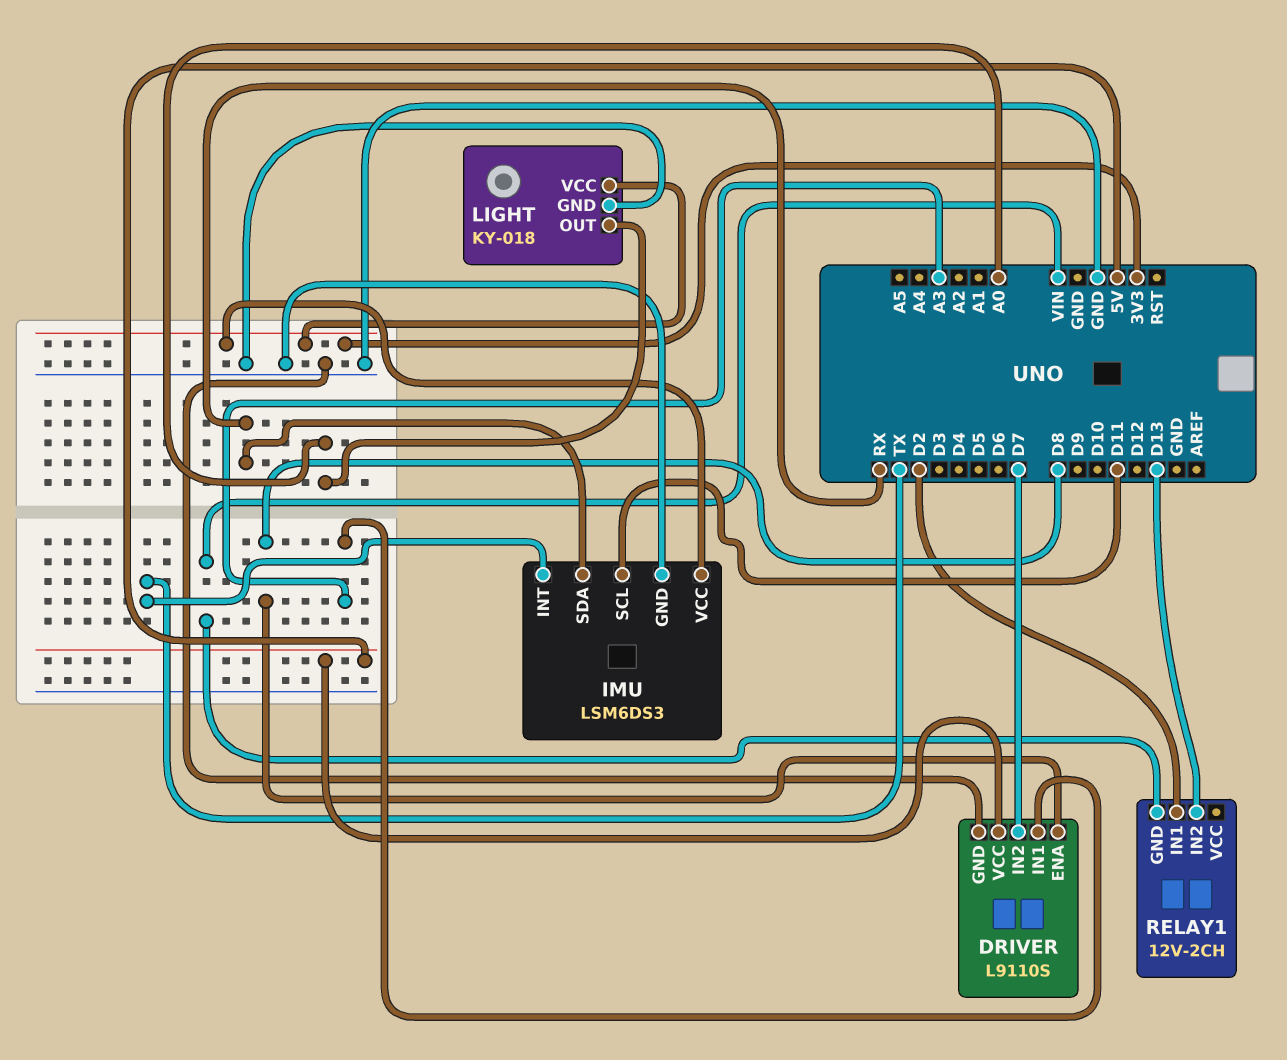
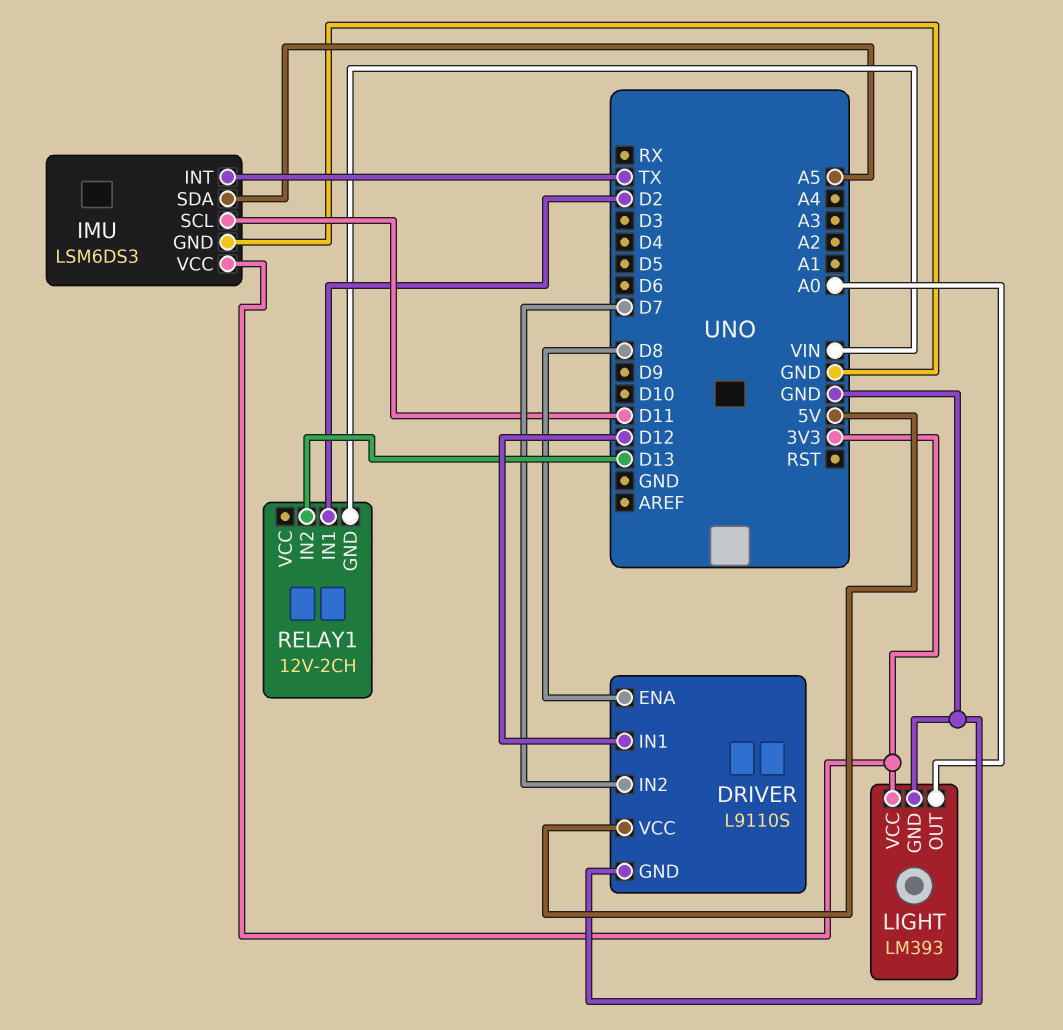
DRIVER pin IN1: A3 -> D12
IMU pin SDA: RX -> A5
LIGHT: KY-018 -> LM393

